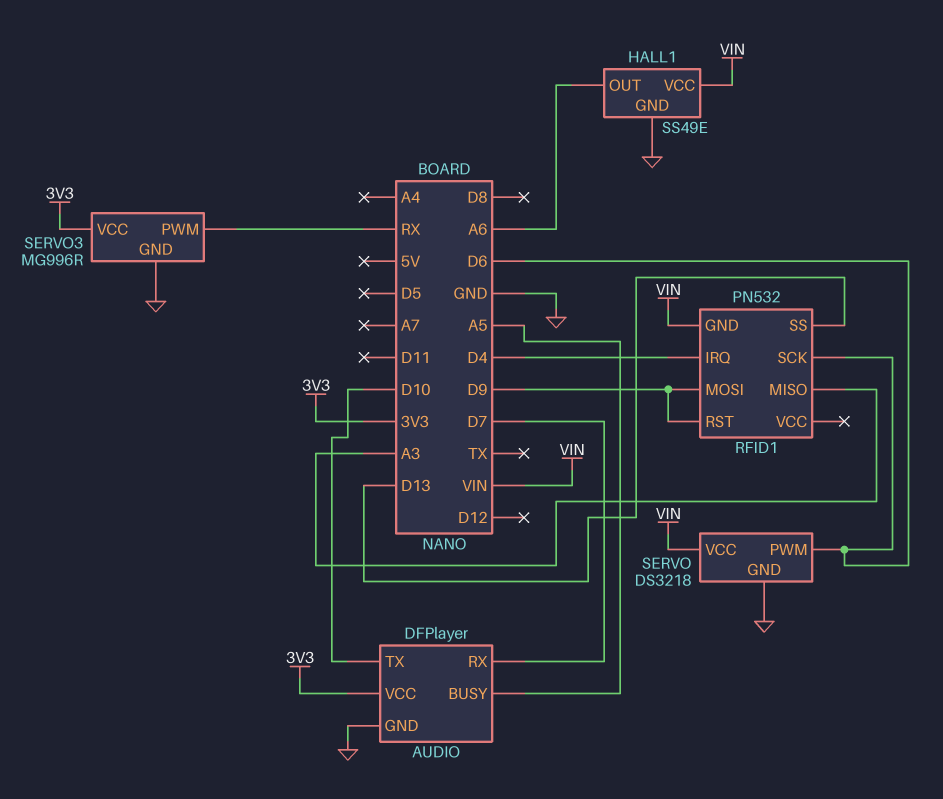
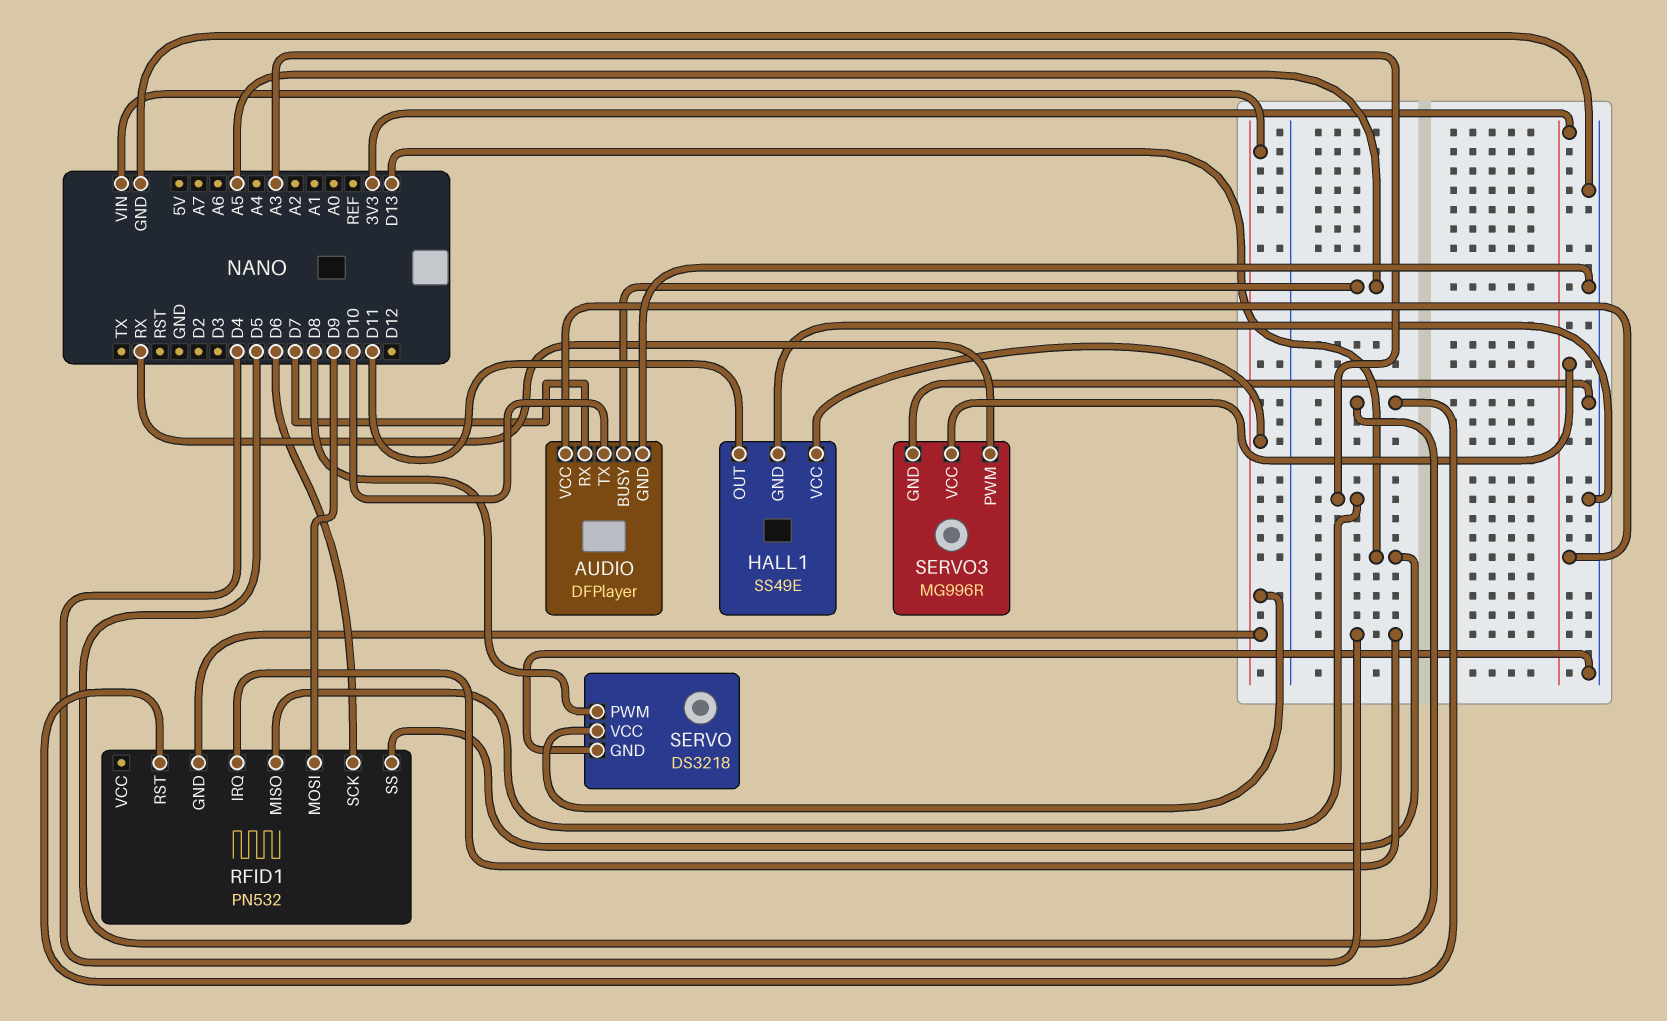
HALL1 pin OUT: A6 -> D11
RFID1 pin RST: D9 -> D5
SERVO pin PWM: D6 -> D8

